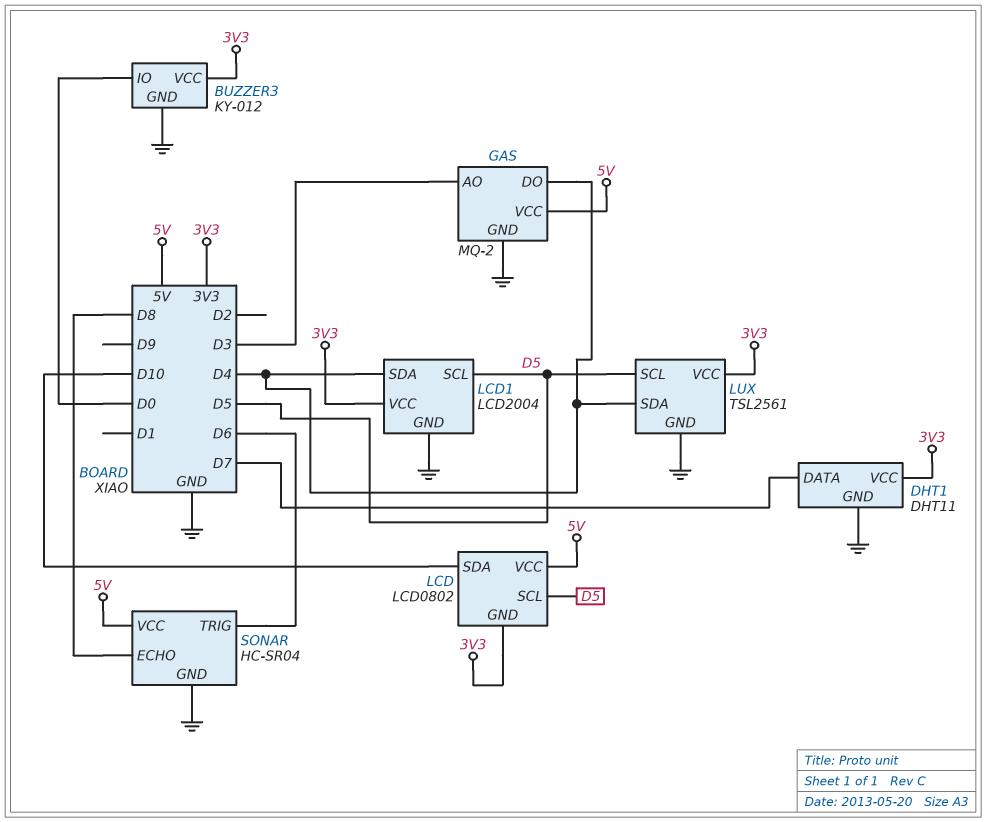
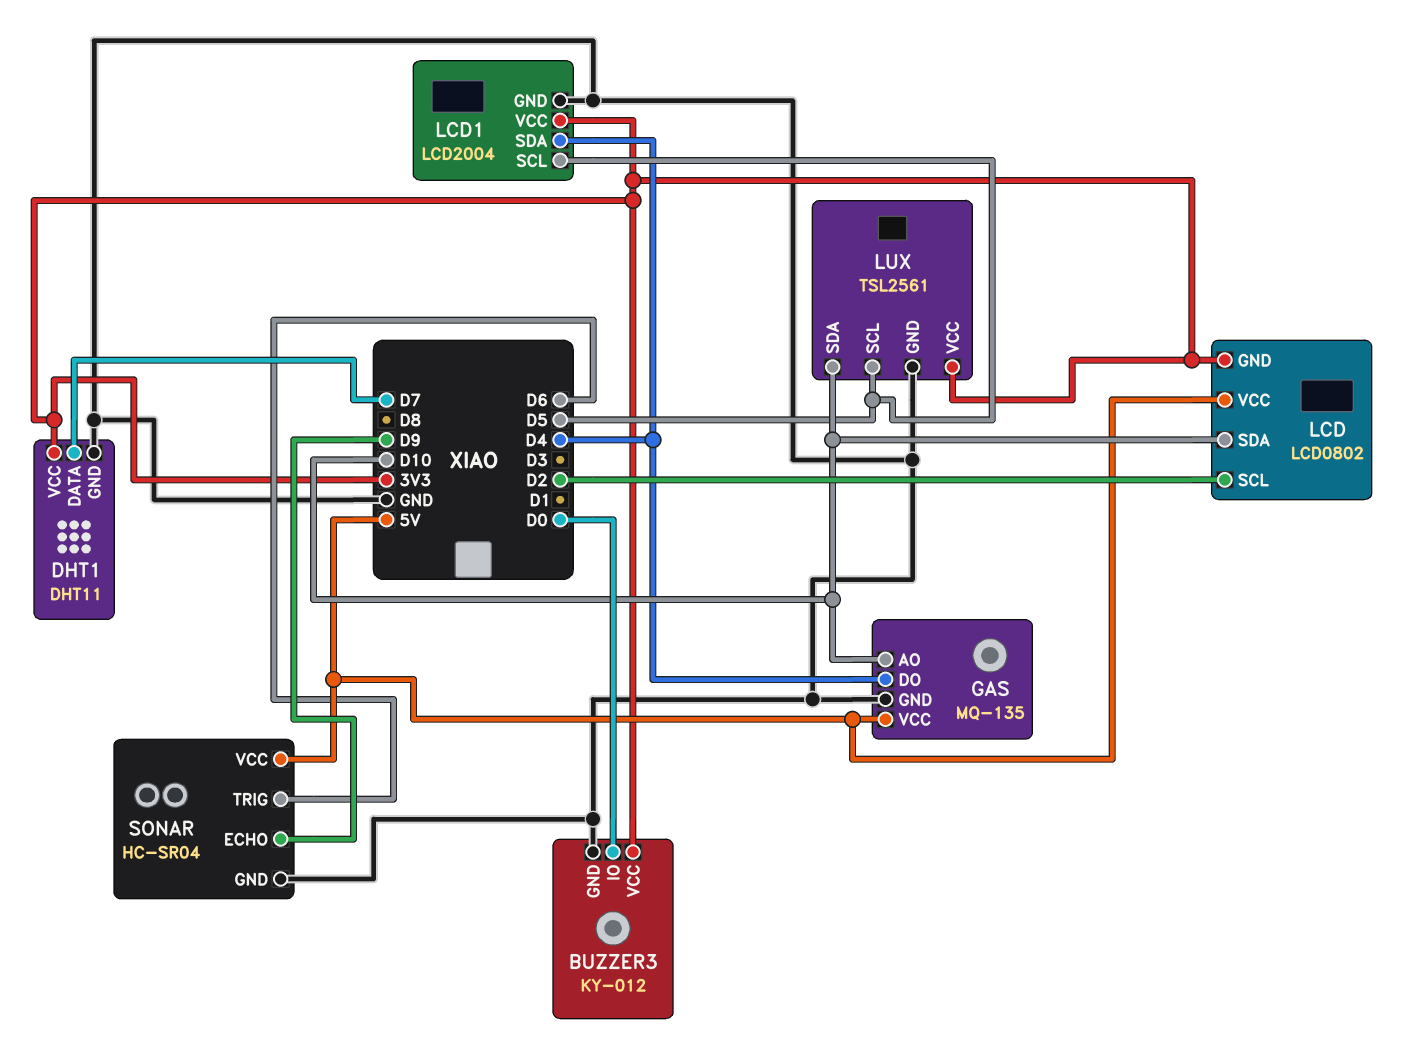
GAS: MQ-2 -> MQ-135
GAS pin AO: D3 -> D10
LCD pin SCL: D5 -> D2
LUX pin SDA: D4 -> D10
SONAR pin ECHO: D8 -> D9

